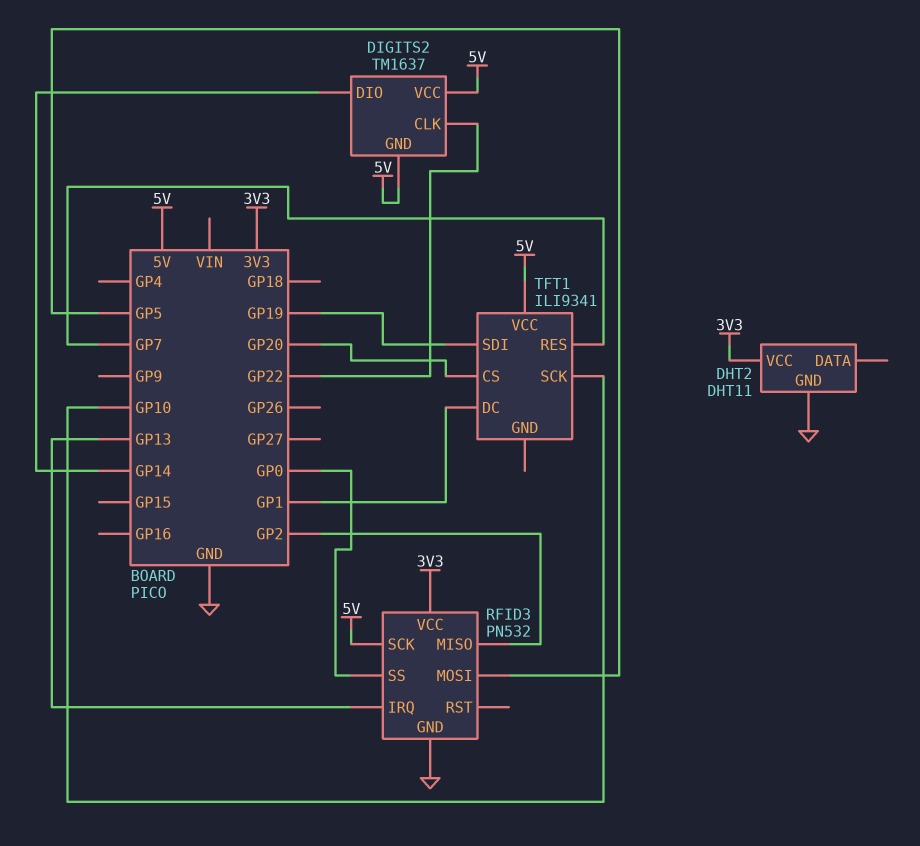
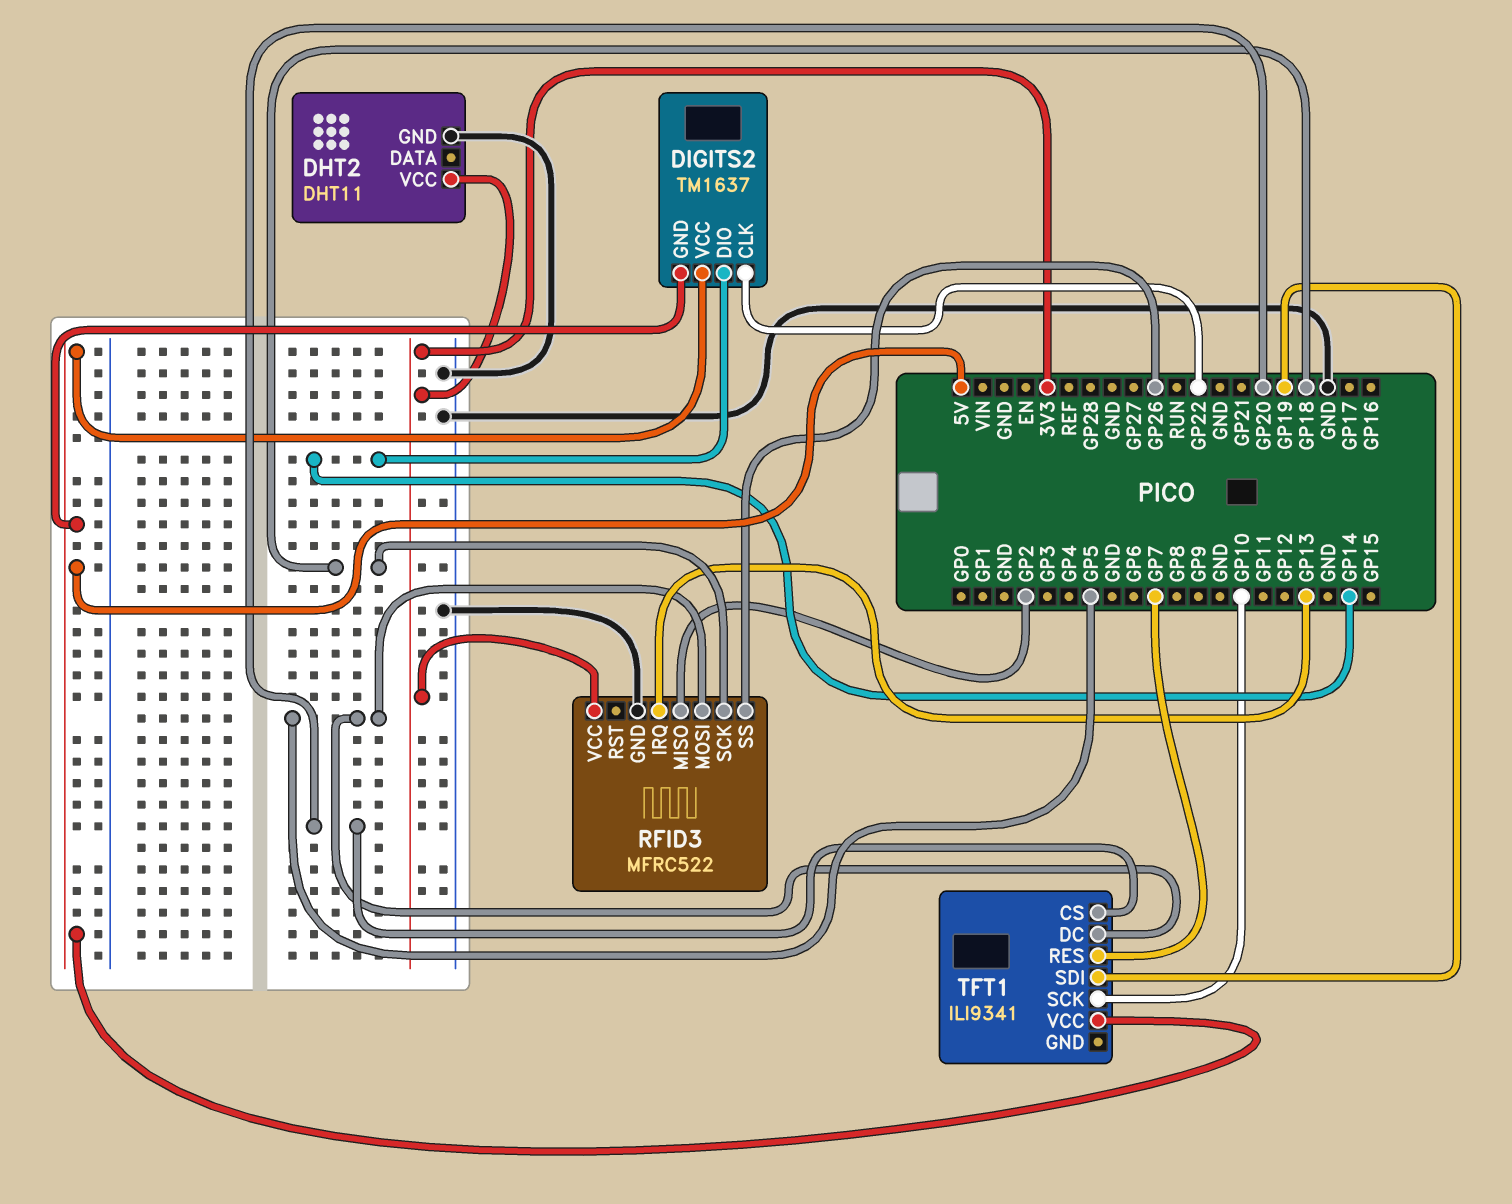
RFID3: PN532 -> MFRC522
RFID3 pin SCK: 5V -> GP18
RFID3 pin SS: GP0 -> GP26
TFT1 pin DC: GP1 -> GP5

